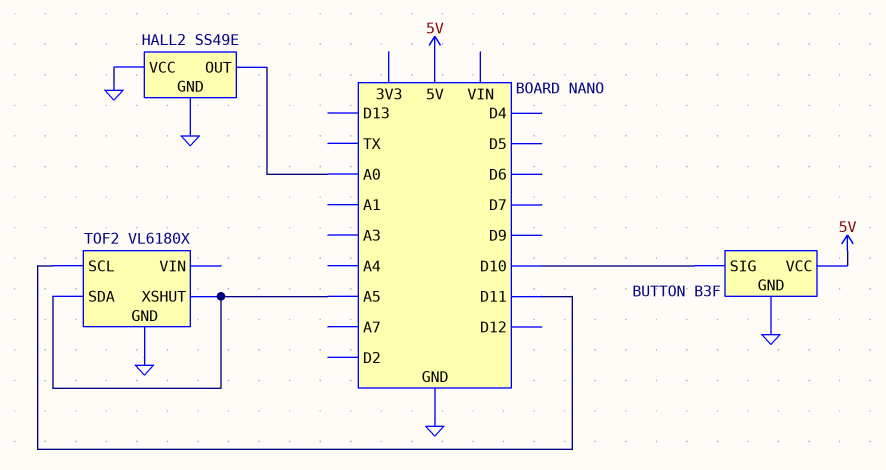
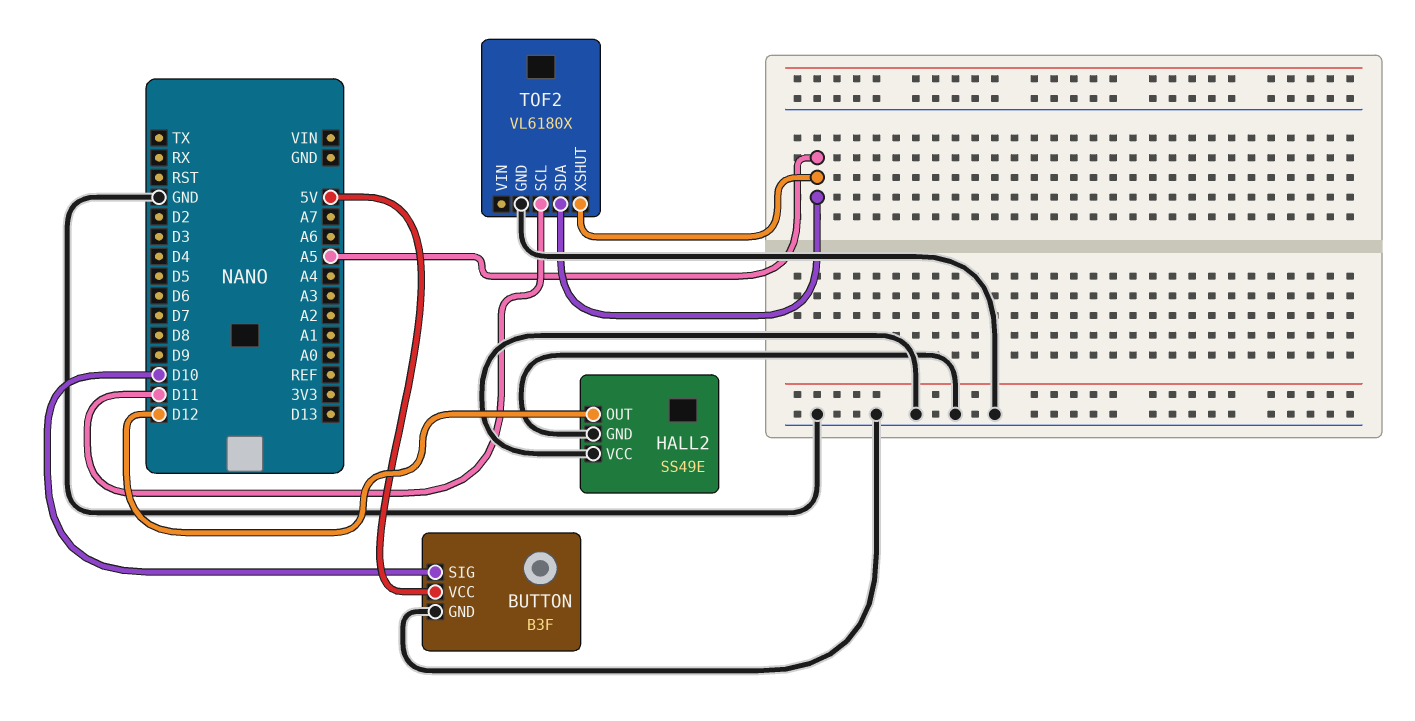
HALL2 pin OUT: A0 -> D12

